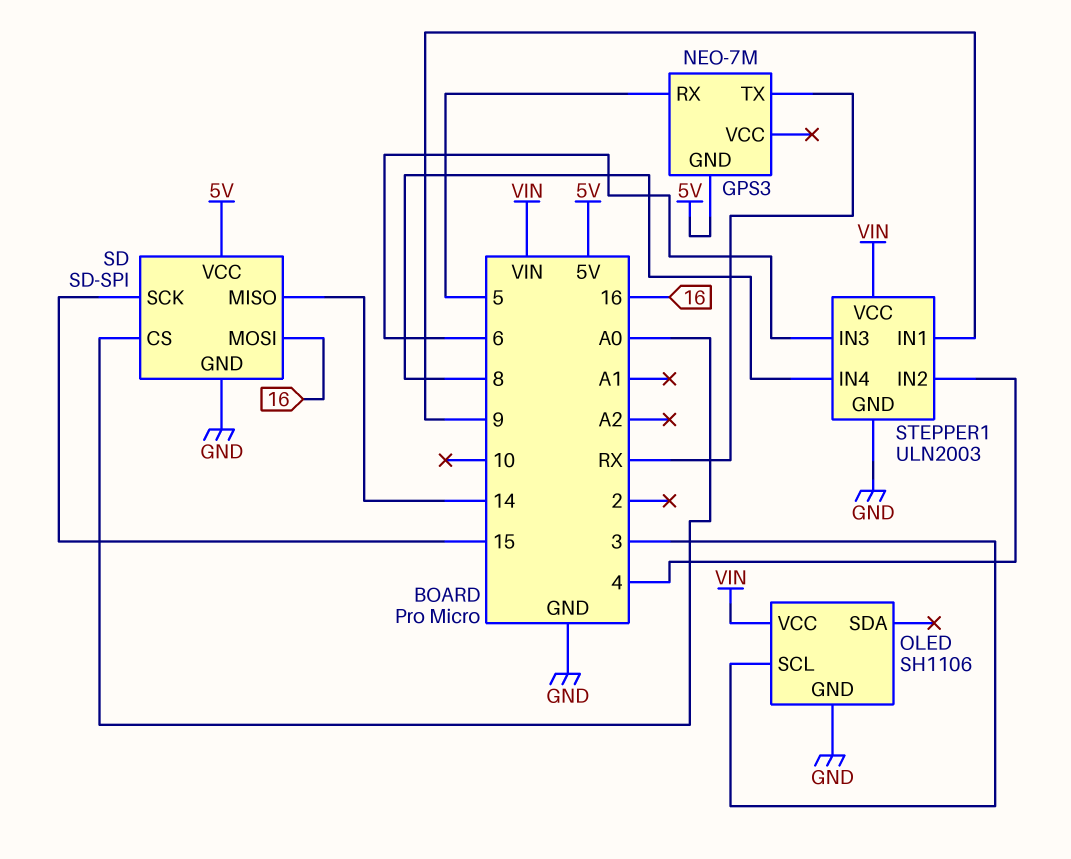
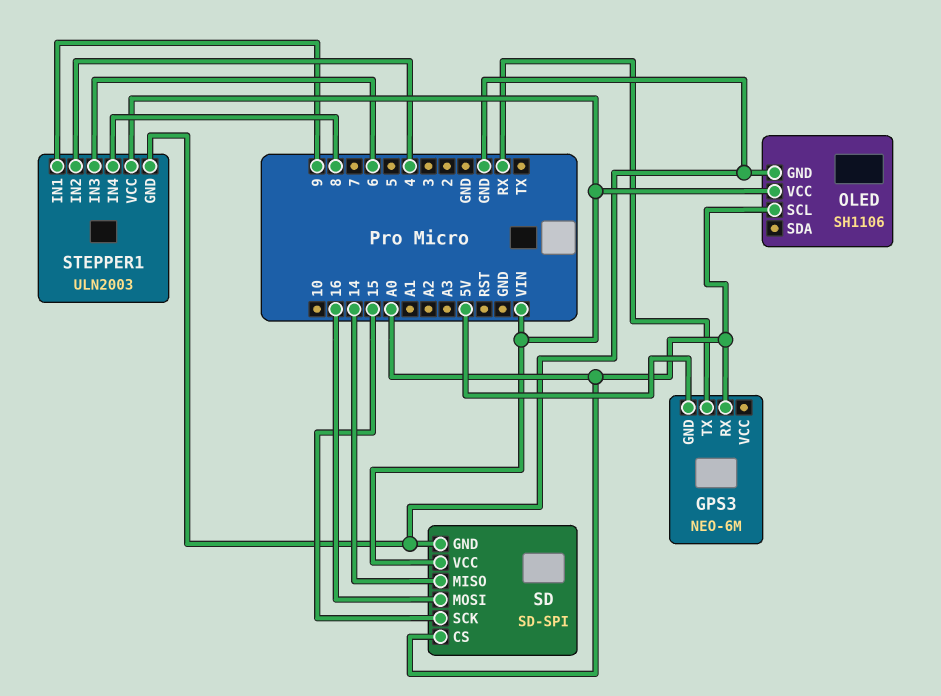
GPS3: NEO-7M -> NEO-6M
GPS3 pin RX: 5 -> A0
OLED pin SCL: 3 -> A0
SD pin VCC: 5V -> VIN

